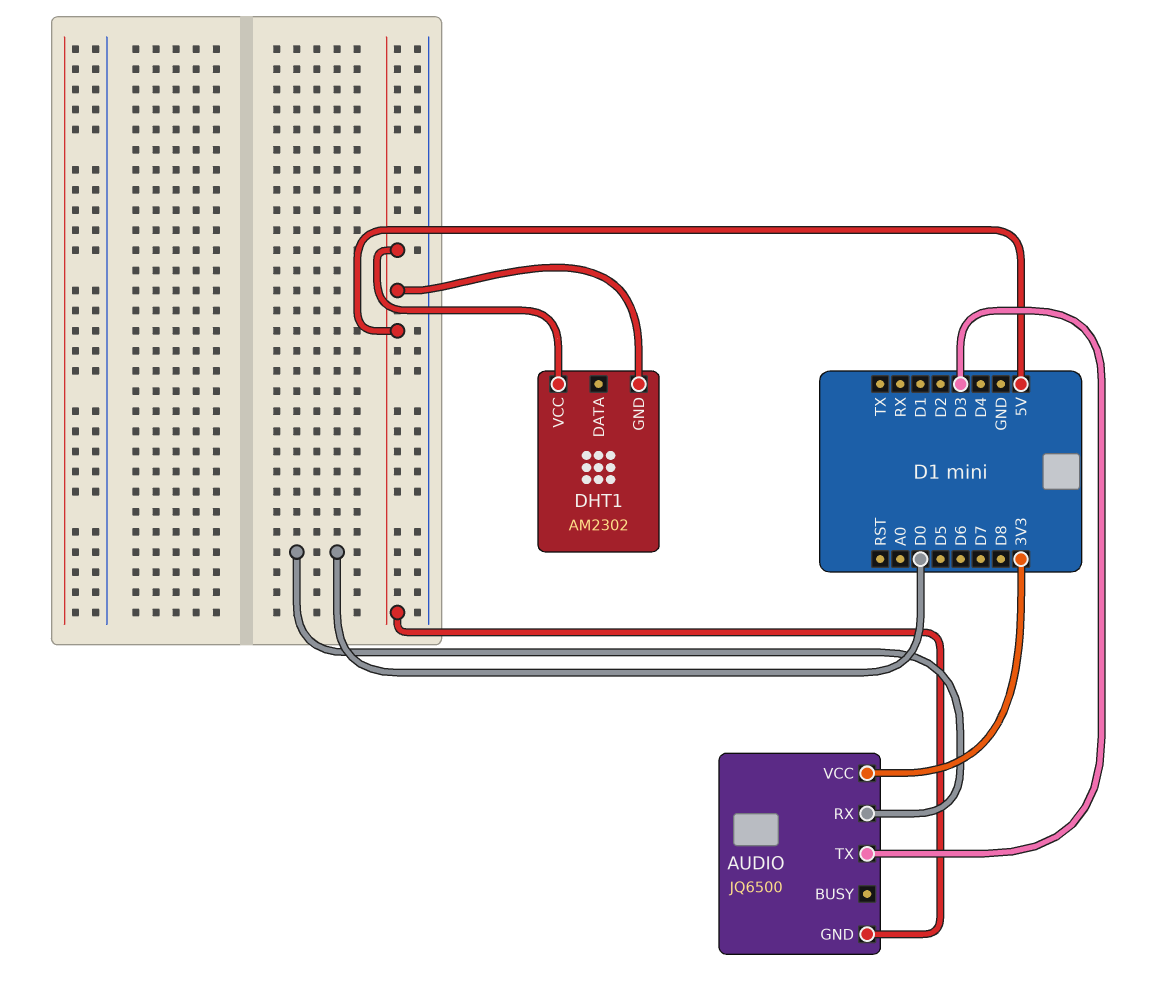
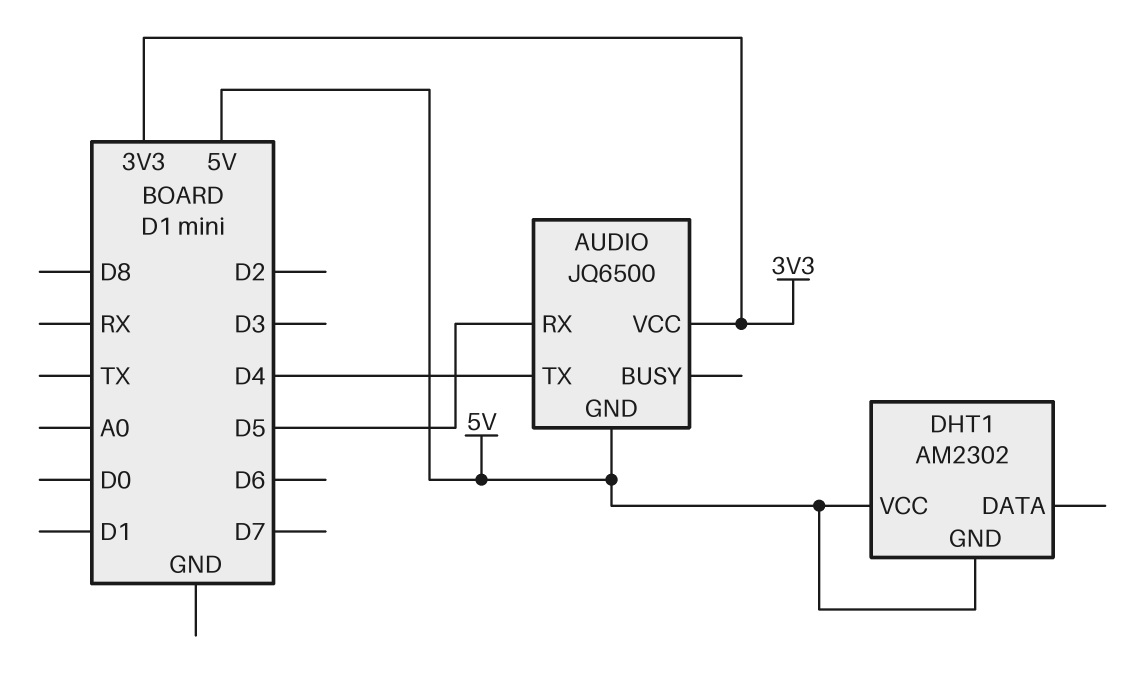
AUDIO pin RX: D0 -> D5
AUDIO pin TX: D3 -> D4

